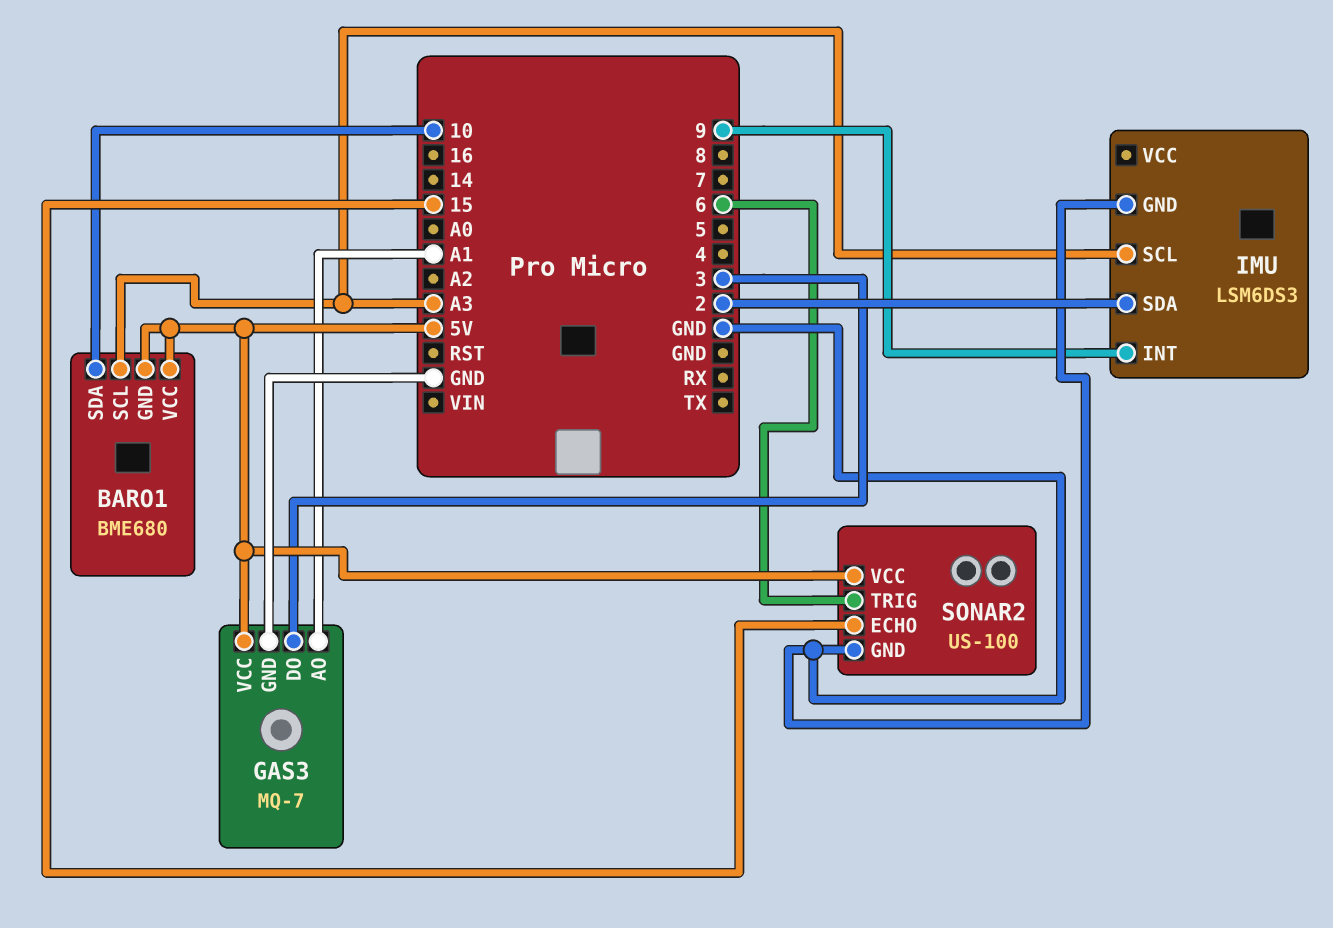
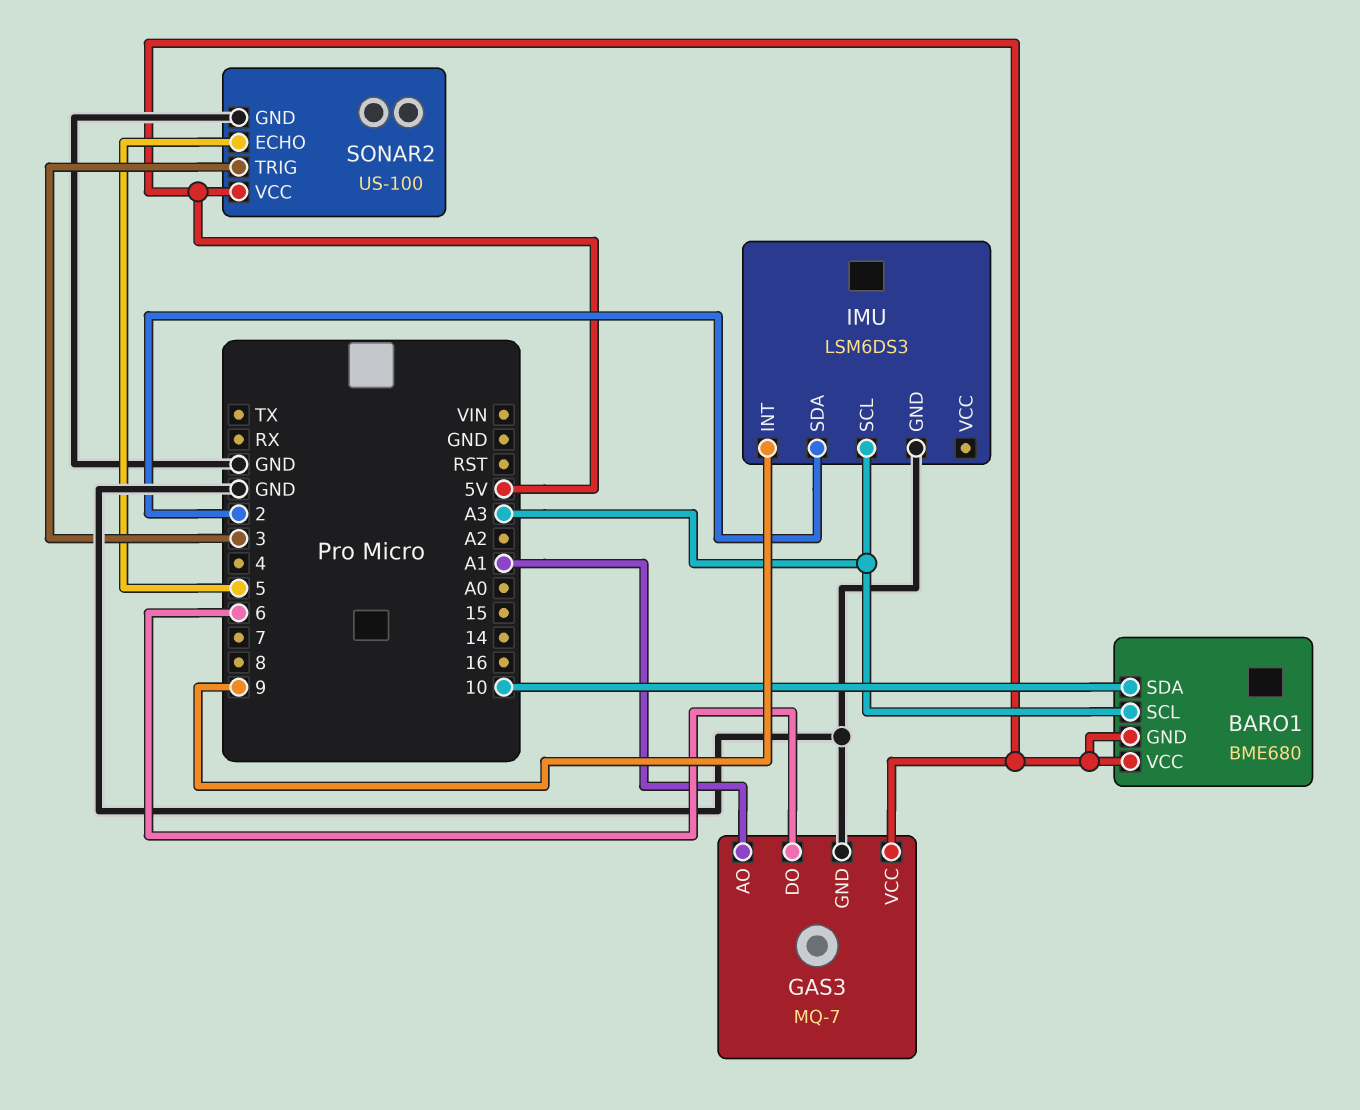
GAS3 pin DO: 3 -> 6
SONAR2 pin ECHO: 15 -> 5
SONAR2 pin TRIG: 6 -> 3

